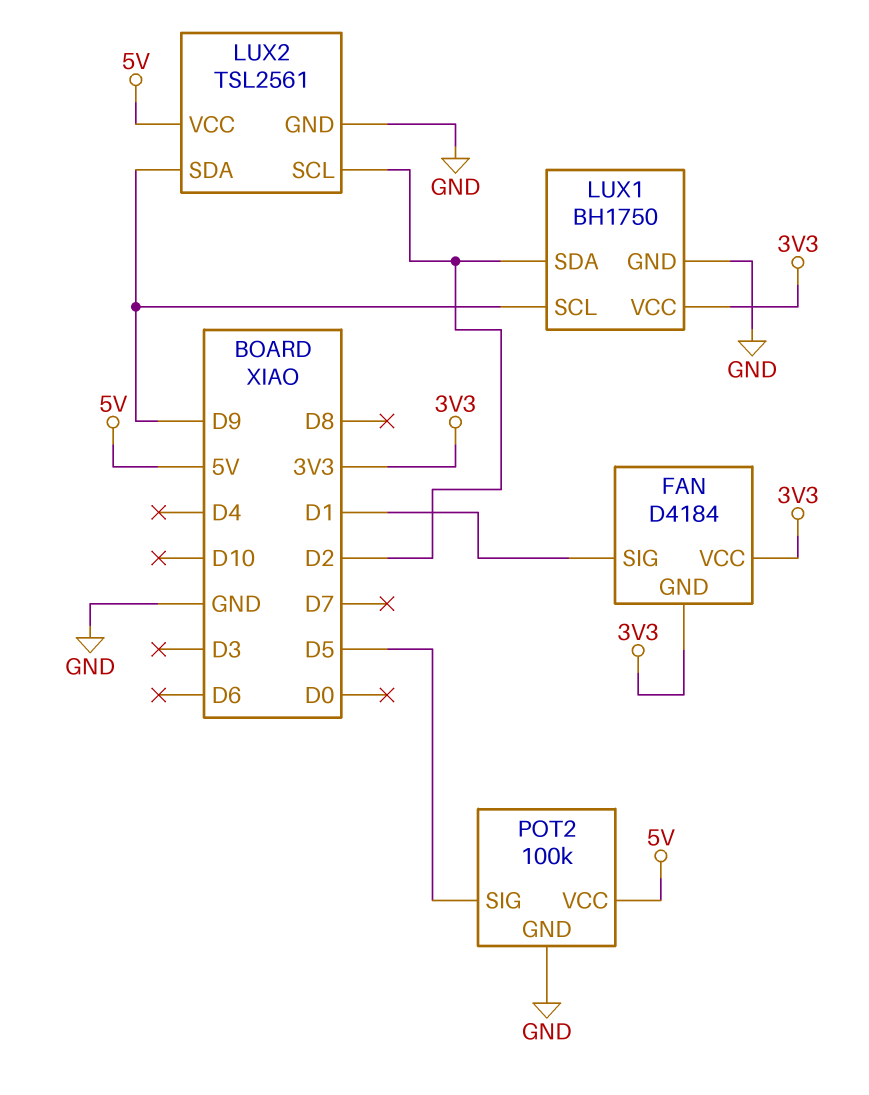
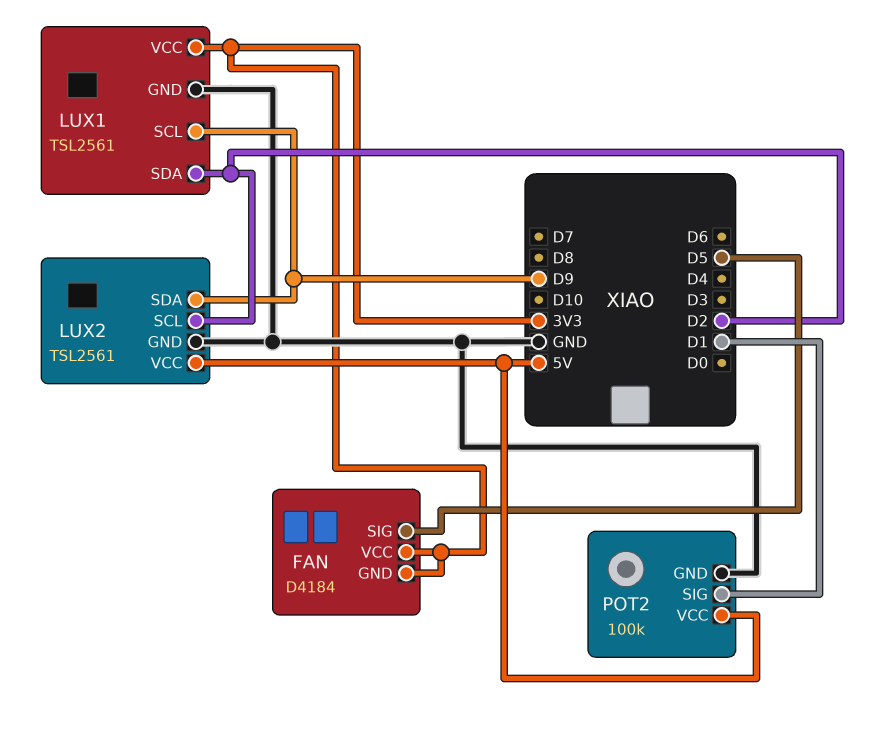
FAN pin SIG: D1 -> D5
LUX1: BH1750 -> TSL2561
POT2 pin SIG: D5 -> D1

